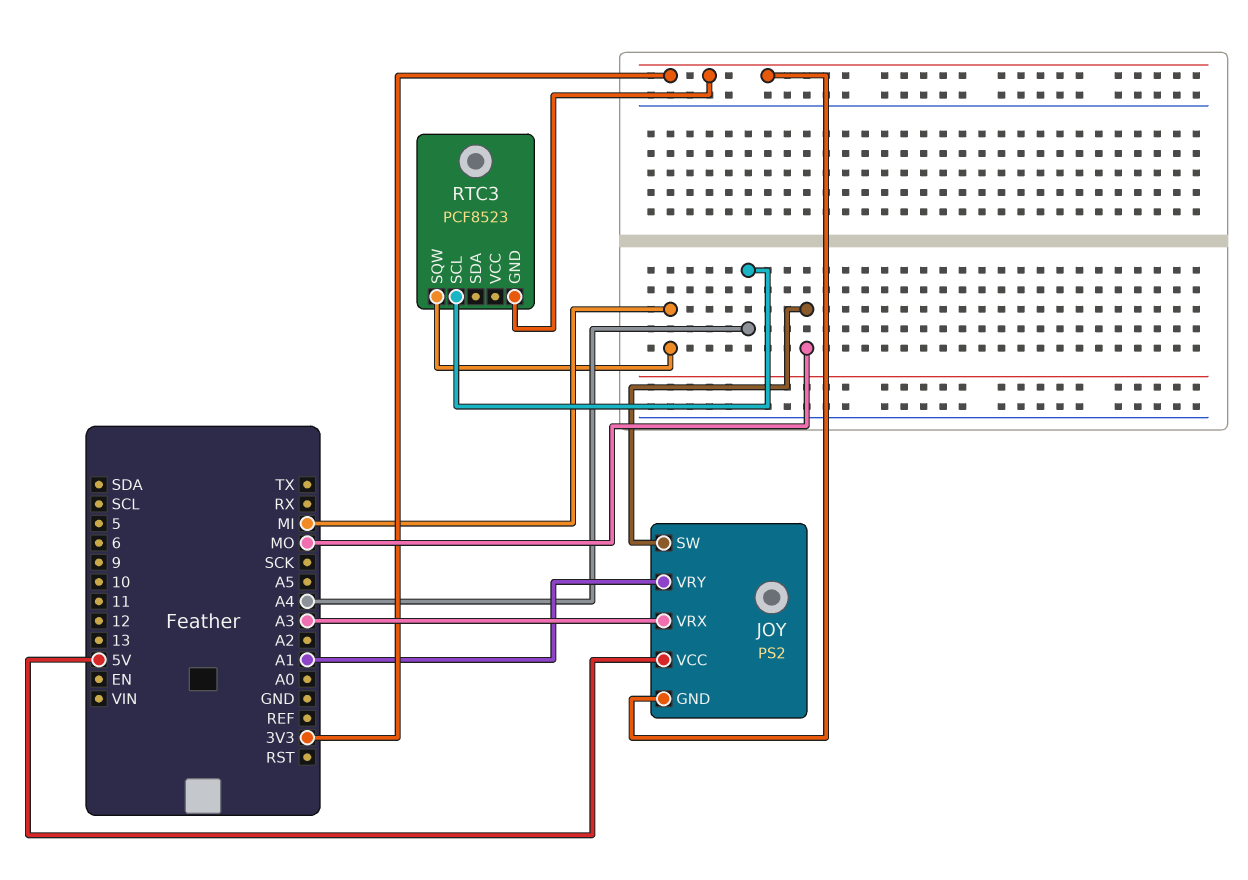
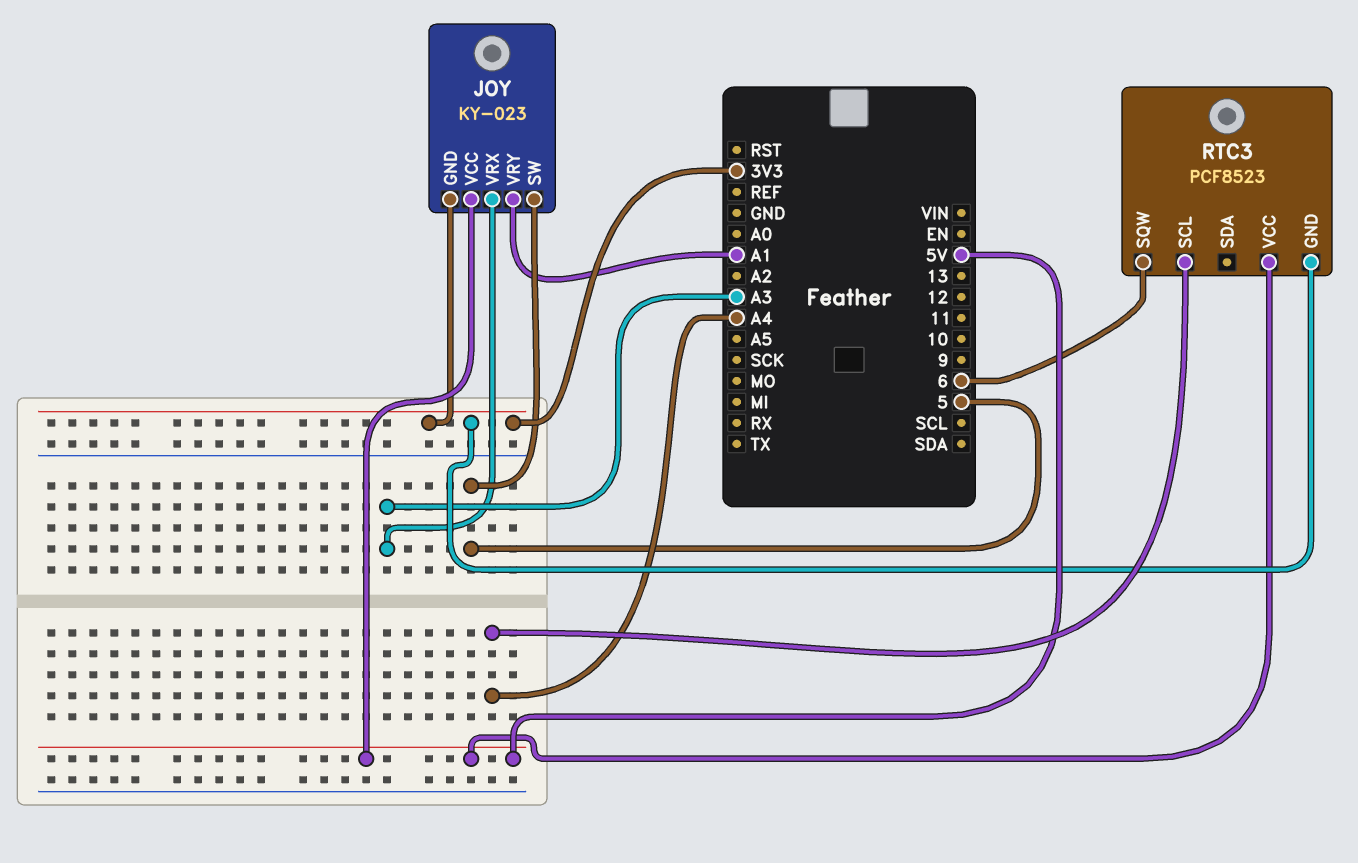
JOY: PS2 -> KY-023
JOY pin SW: MO -> 5
RTC3 pin SQW: MI -> 6
RTC3 pin VCC: none -> 5V

